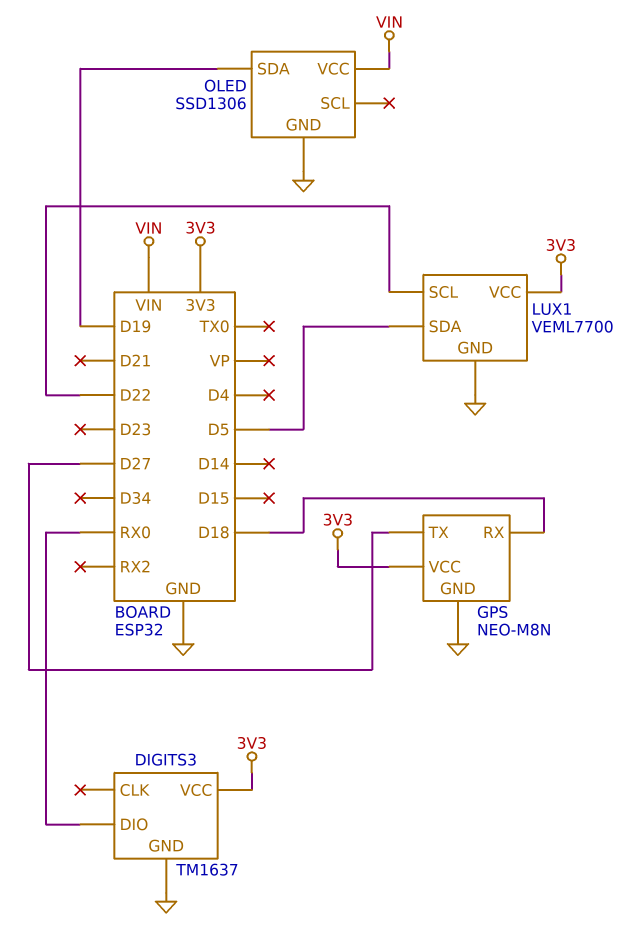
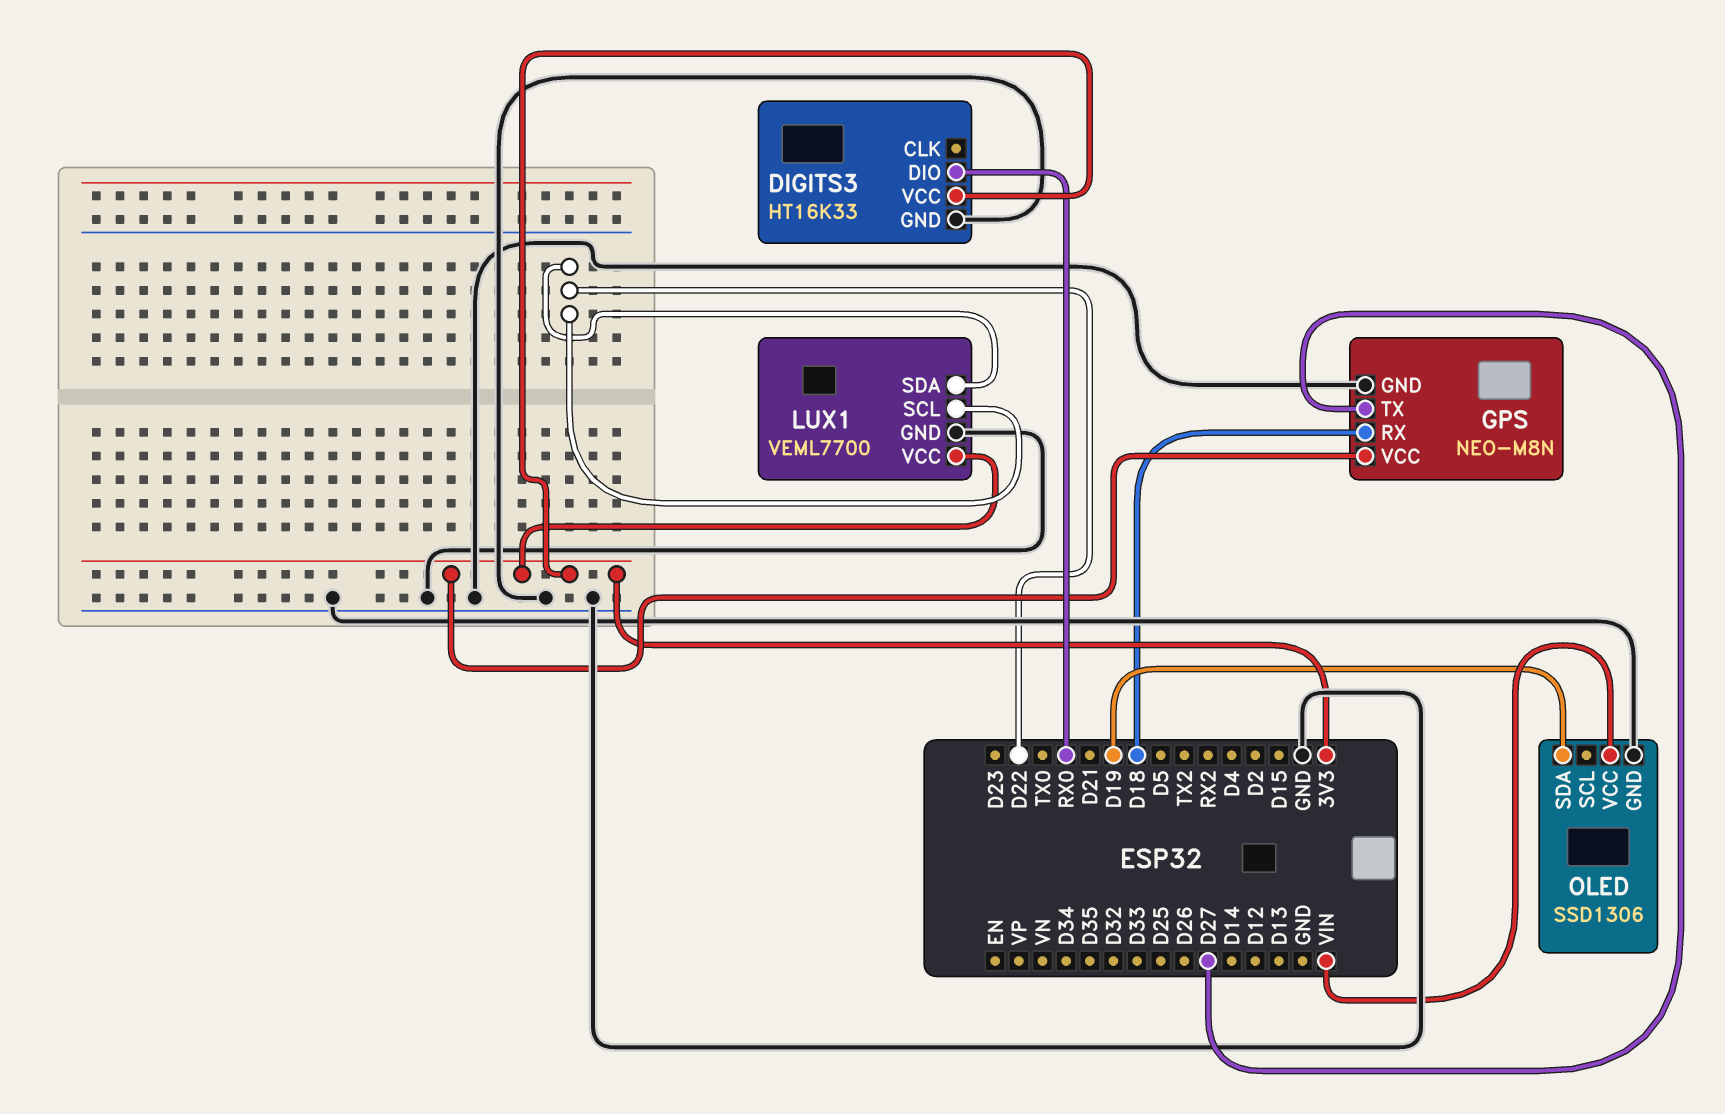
DIGITS3: TM1637 -> HT16K33
LUX1 pin SDA: D5 -> D22

